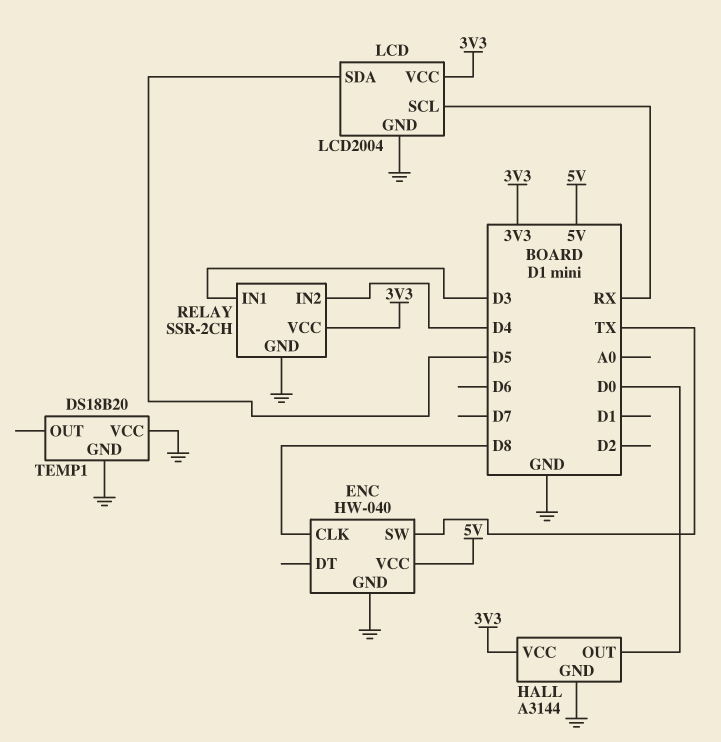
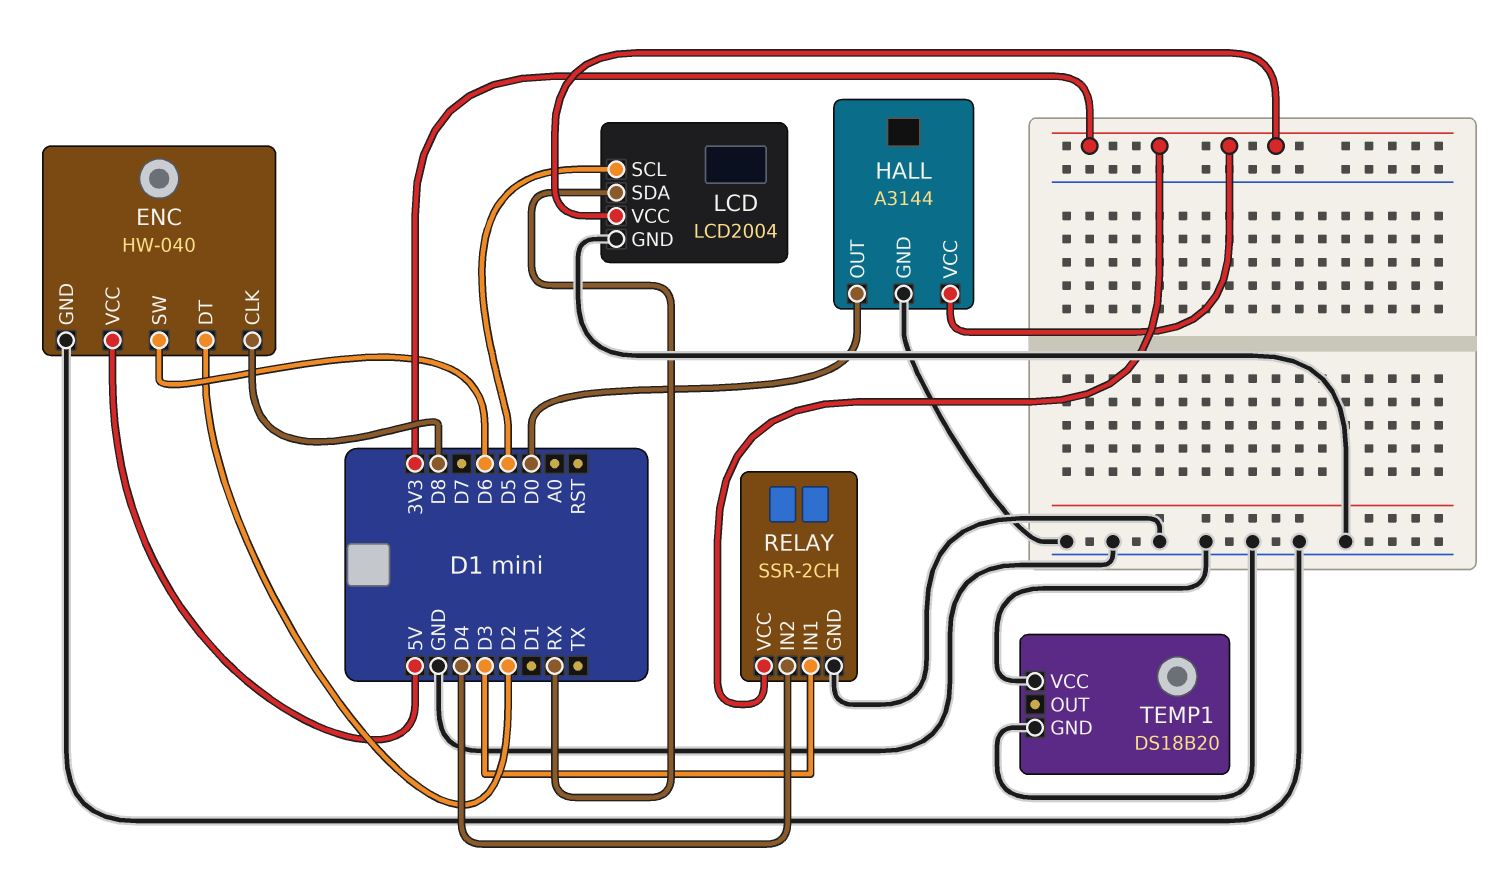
ENC pin DT: none -> D2
ENC pin SW: TX -> D6
LCD pin SCL: RX -> D5
LCD pin SDA: D5 -> RX

